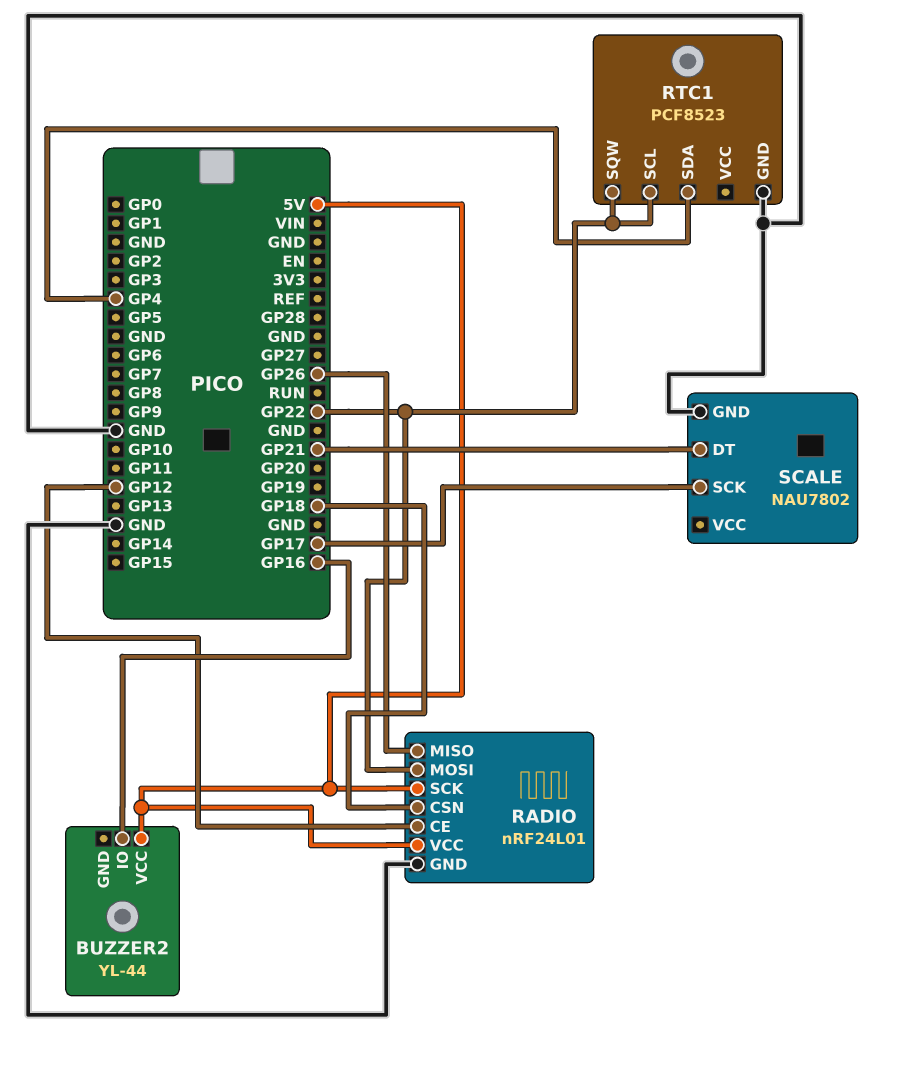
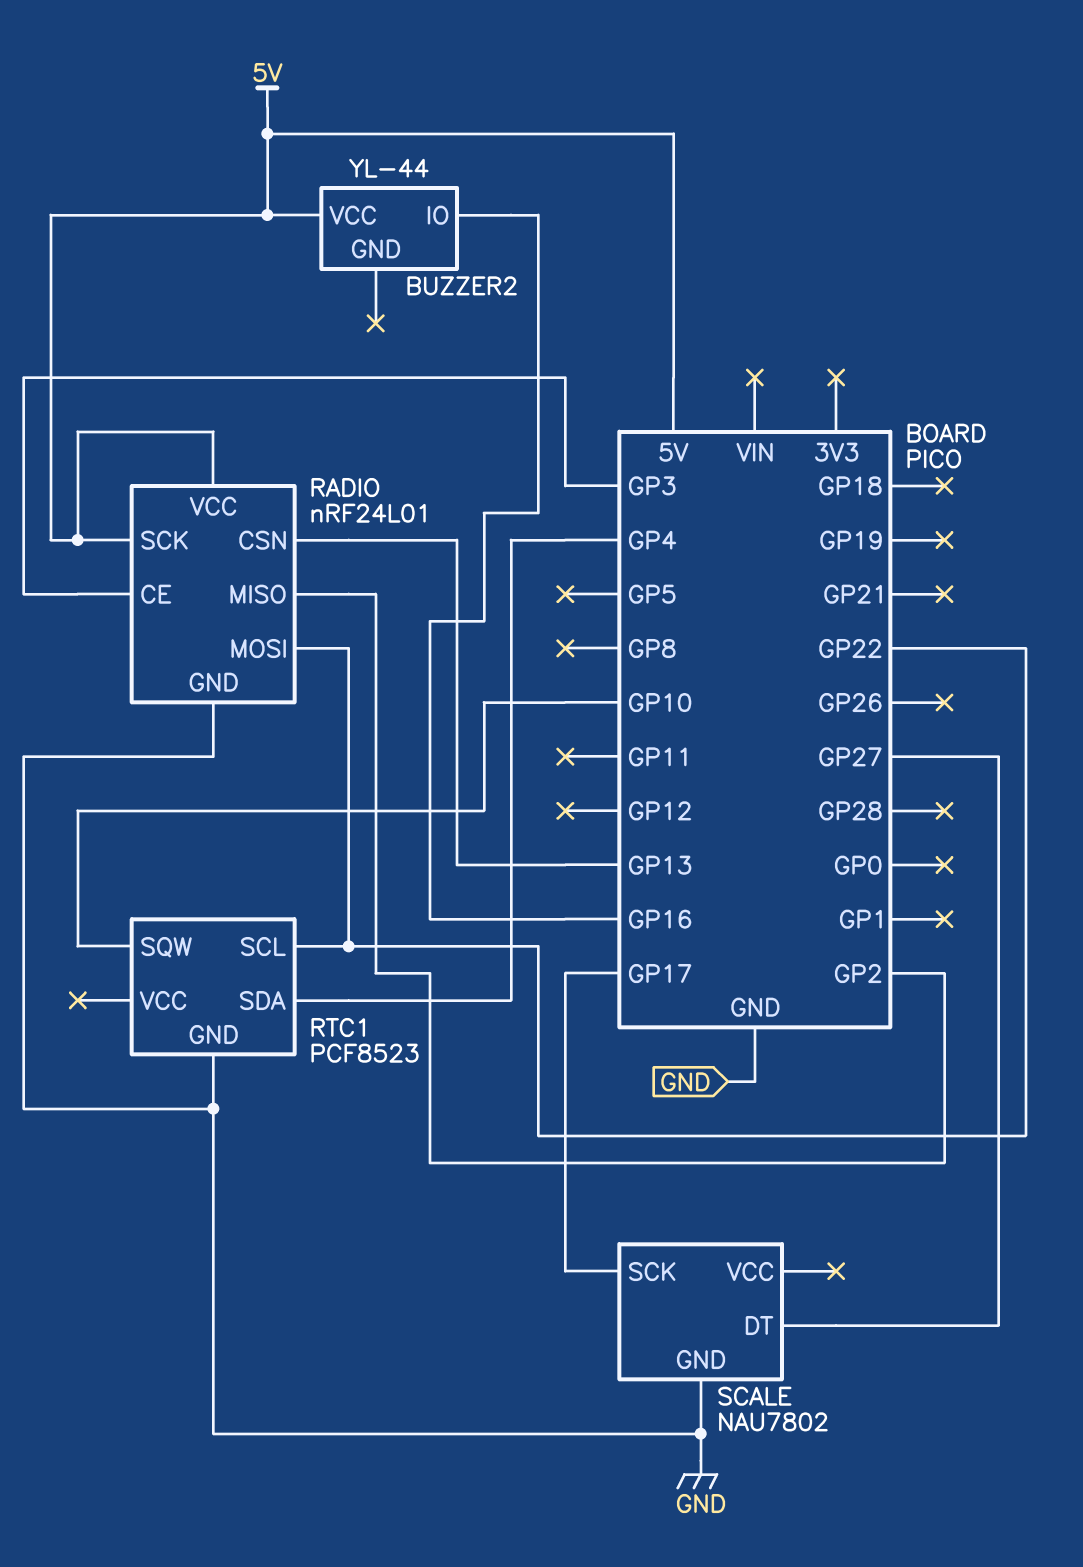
RADIO pin CE: GP12 -> GP3
RADIO pin CSN: GP18 -> GP13
RADIO pin MISO: GP26 -> GP2
RTC1 pin SQW: GP22 -> GP10
SCALE pin DT: GP21 -> GP27

